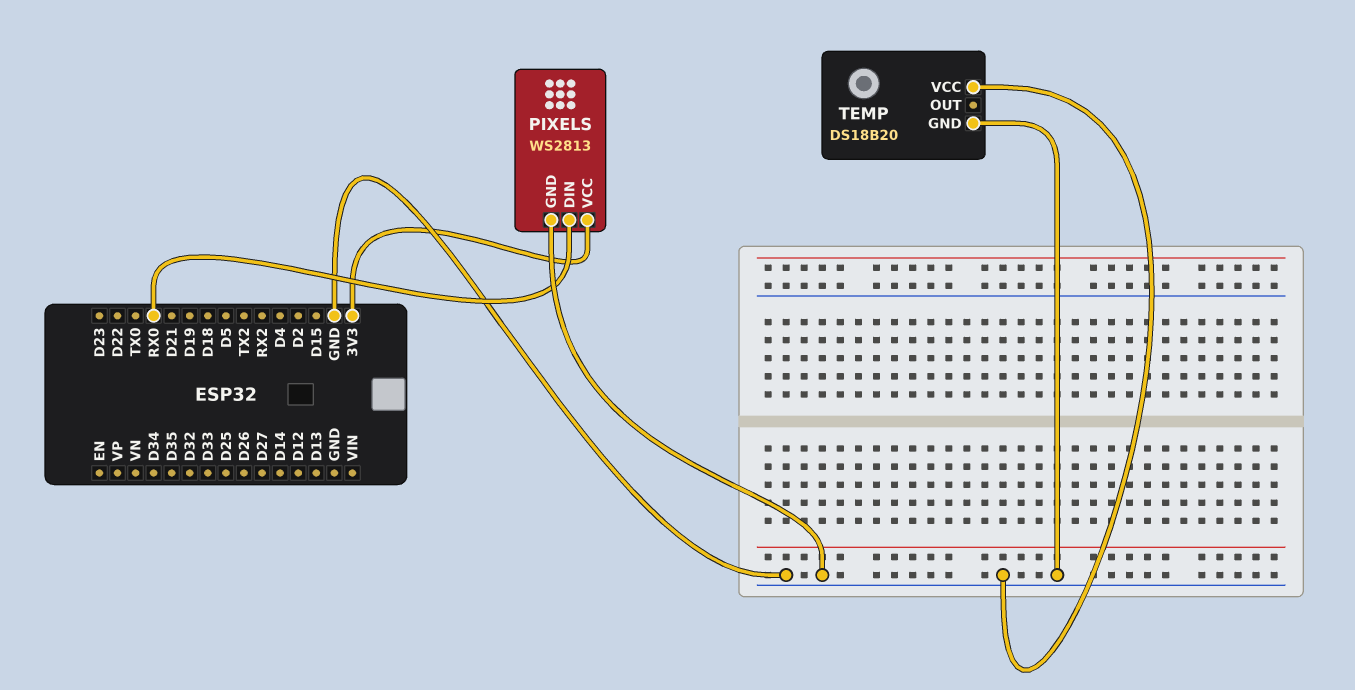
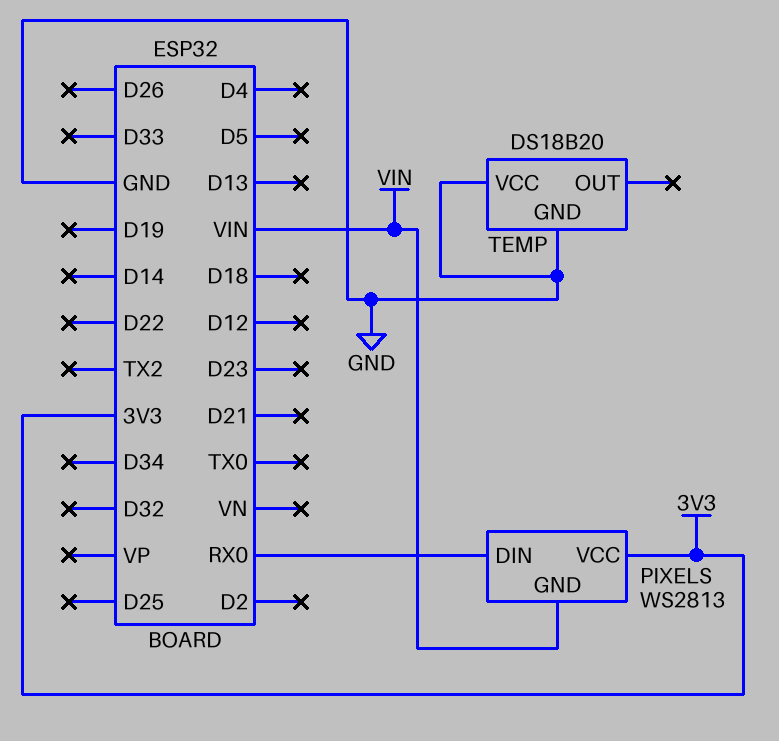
PIXELS pin GND: GND -> VIN

